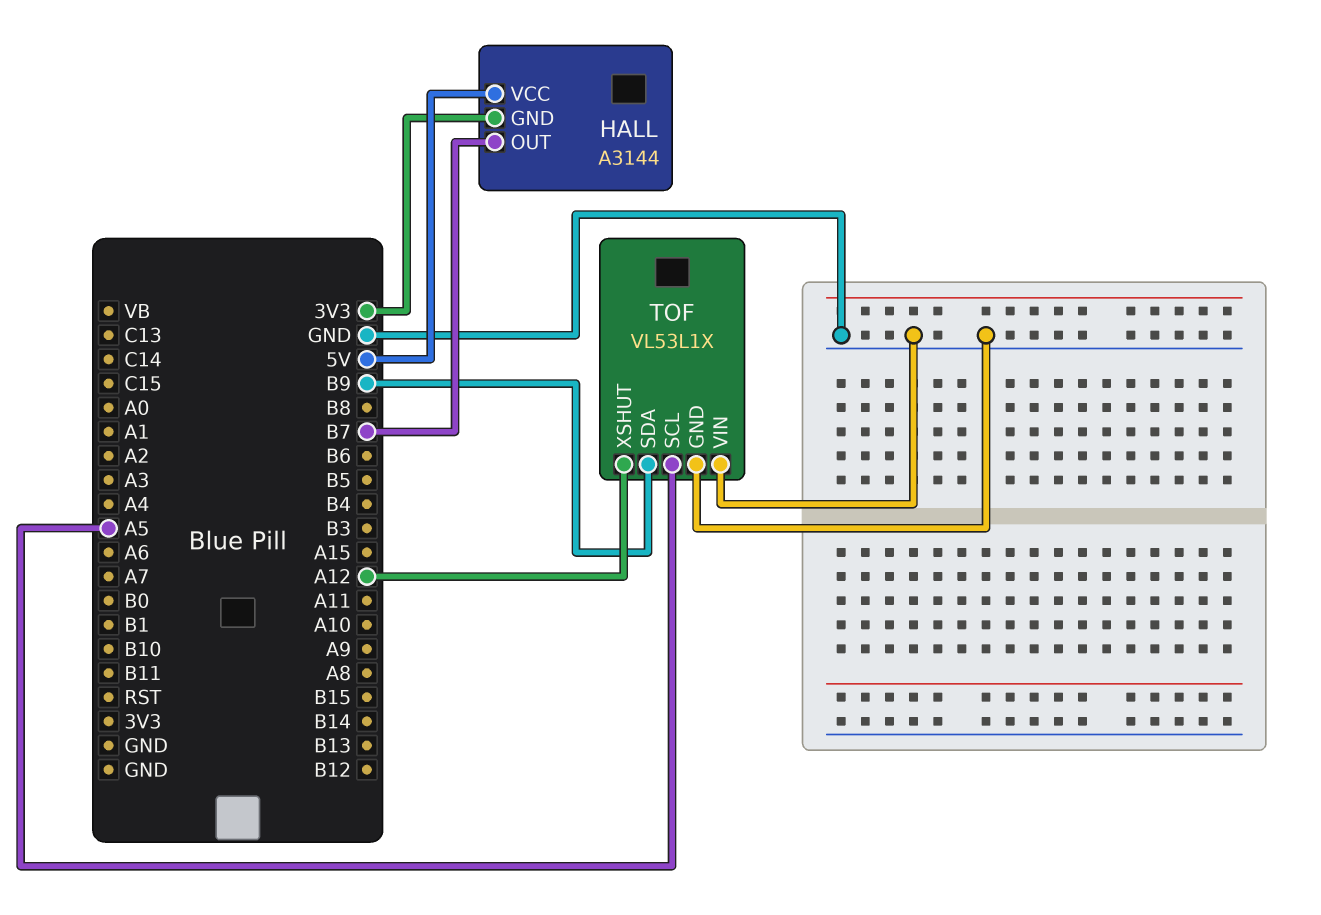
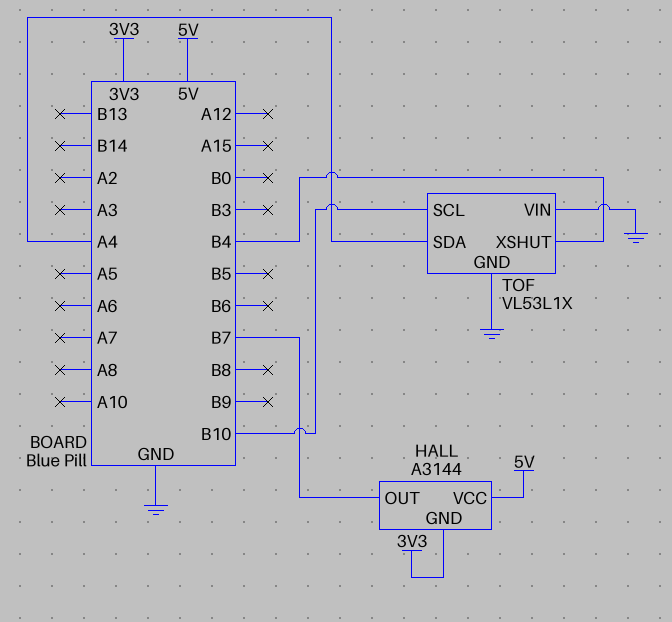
TOF pin SCL: A5 -> B10
TOF pin SDA: B9 -> A4
TOF pin XSHUT: A12 -> B4

